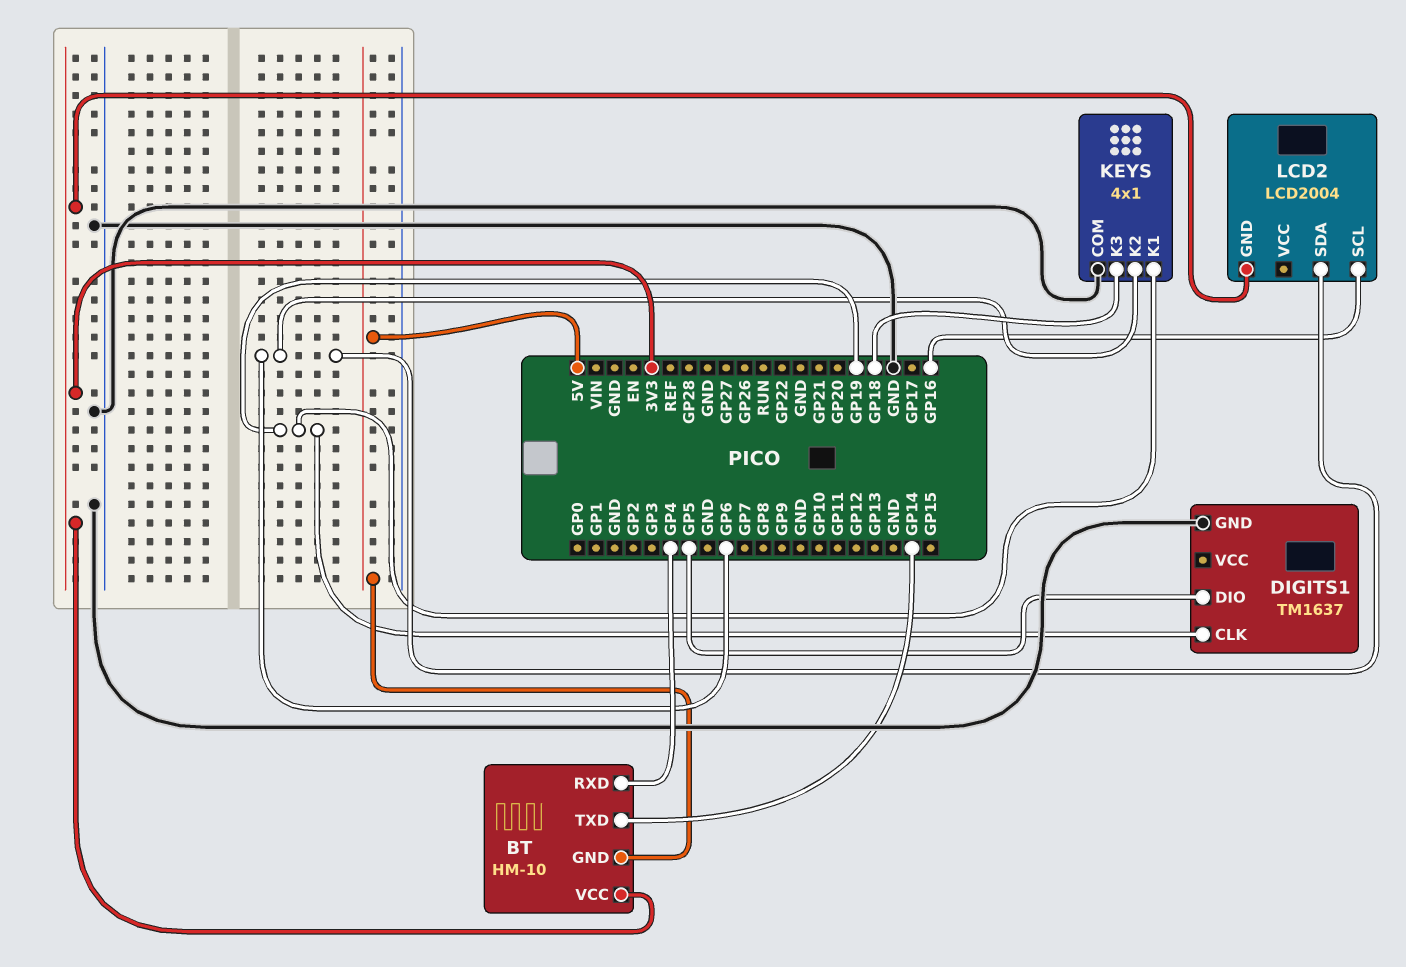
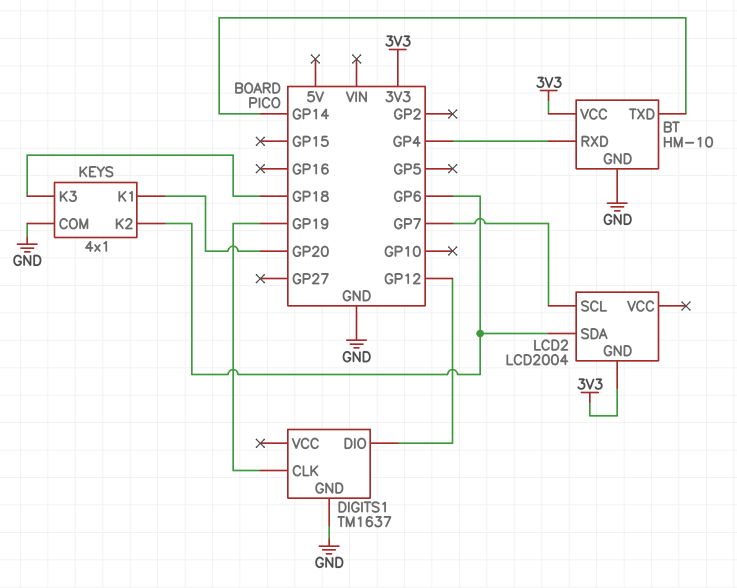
BT pin GND: 5V -> GND
DIGITS1 pin DIO: GP5 -> GP12
KEYS pin K1: GP19 -> GP20
LCD2 pin SCL: GP16 -> GP7

